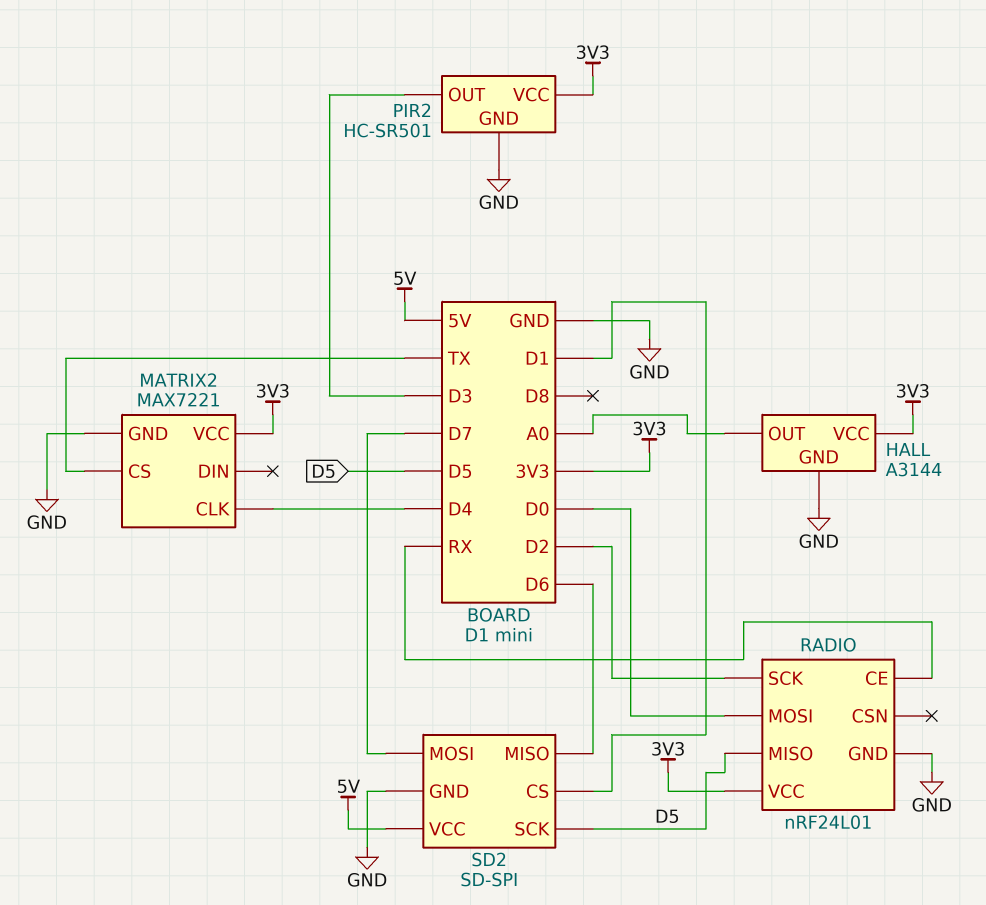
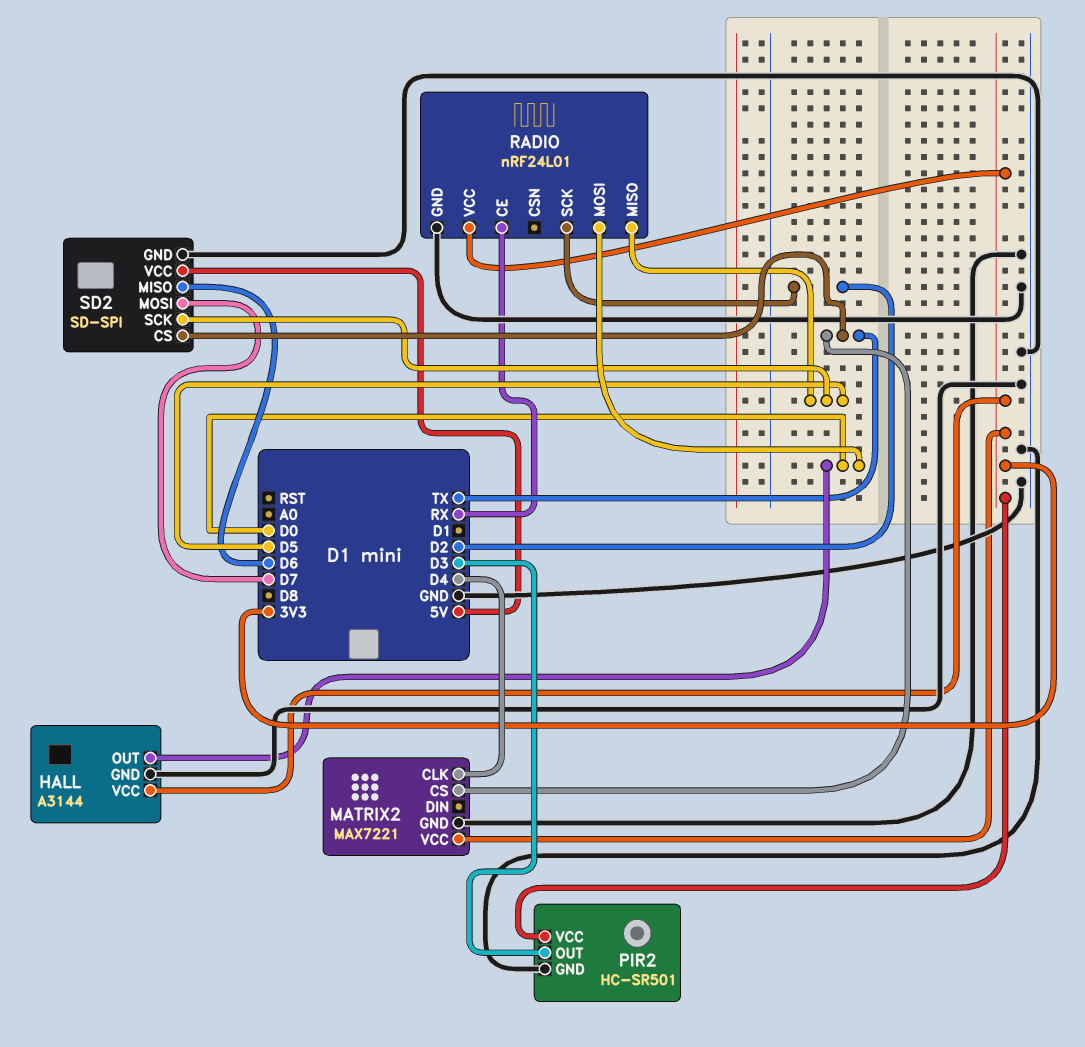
HALL pin OUT: A0 -> D0
SD2 pin CS: D1 -> TX

